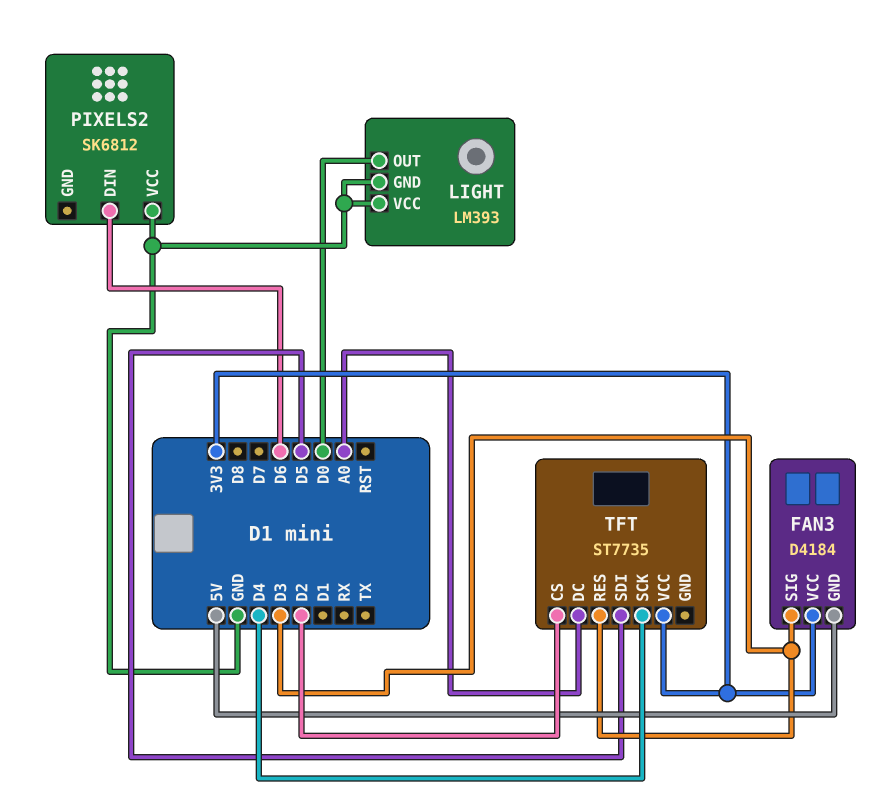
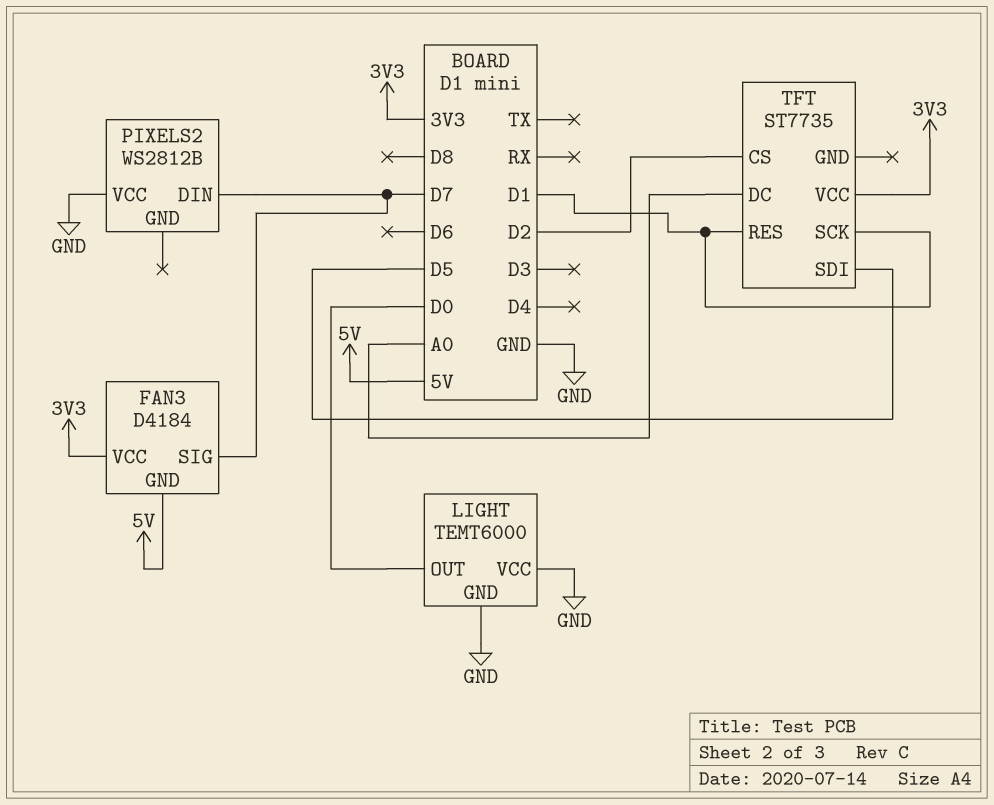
FAN3 pin SIG: D3 -> D7
LIGHT: LM393 -> TEMT6000
PIXELS2: SK6812 -> WS2812B
PIXELS2 pin DIN: D6 -> D7
TFT pin RES: D3 -> D1
TFT pin SCK: D4 -> D1

